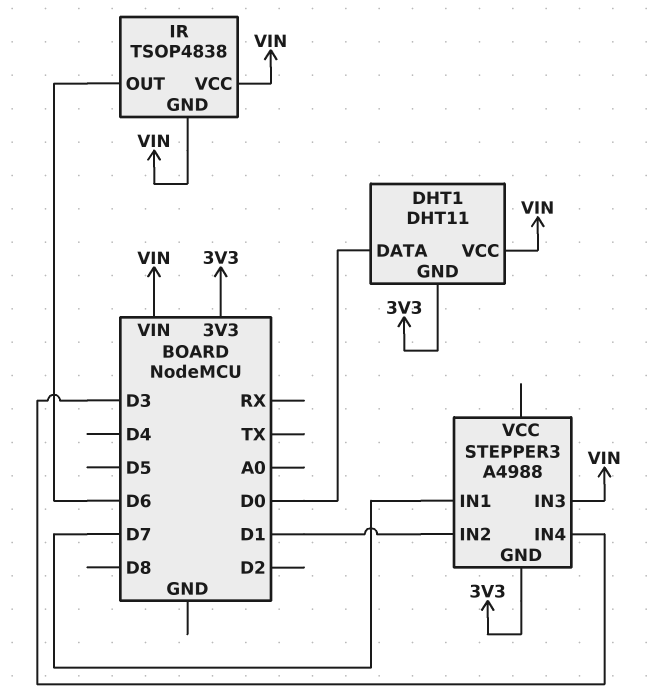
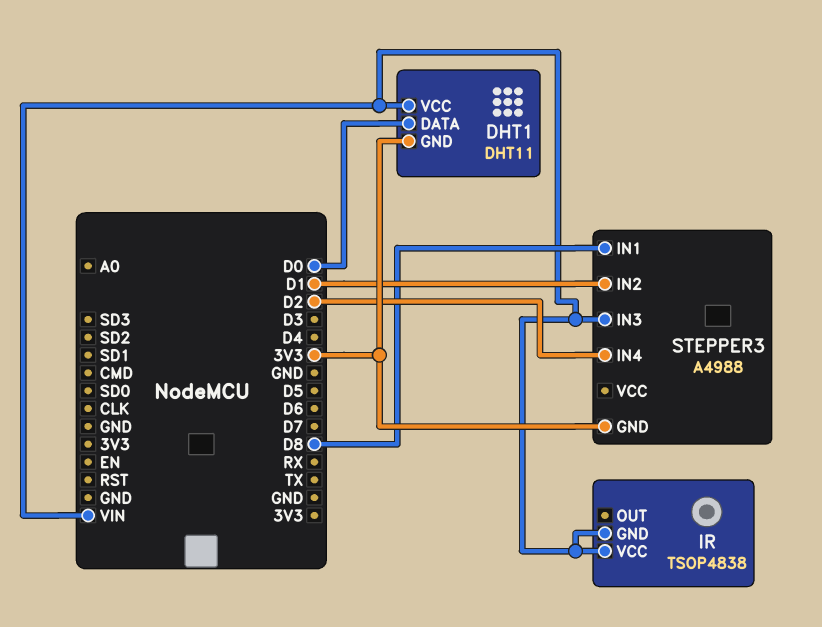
IR pin OUT: D6 -> none
STEPPER3 pin IN1: D7 -> D8
STEPPER3 pin IN4: D3 -> D2

